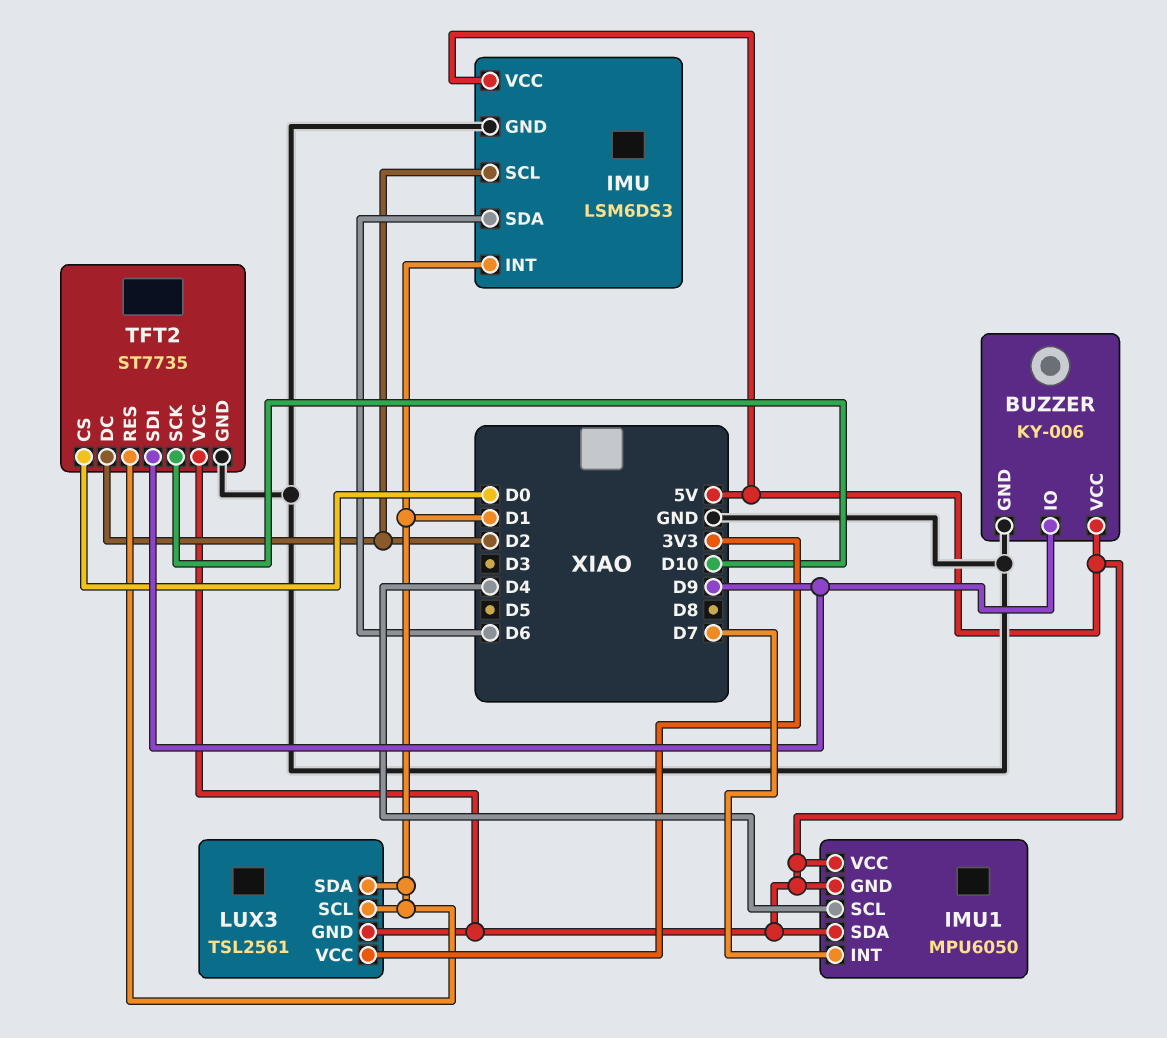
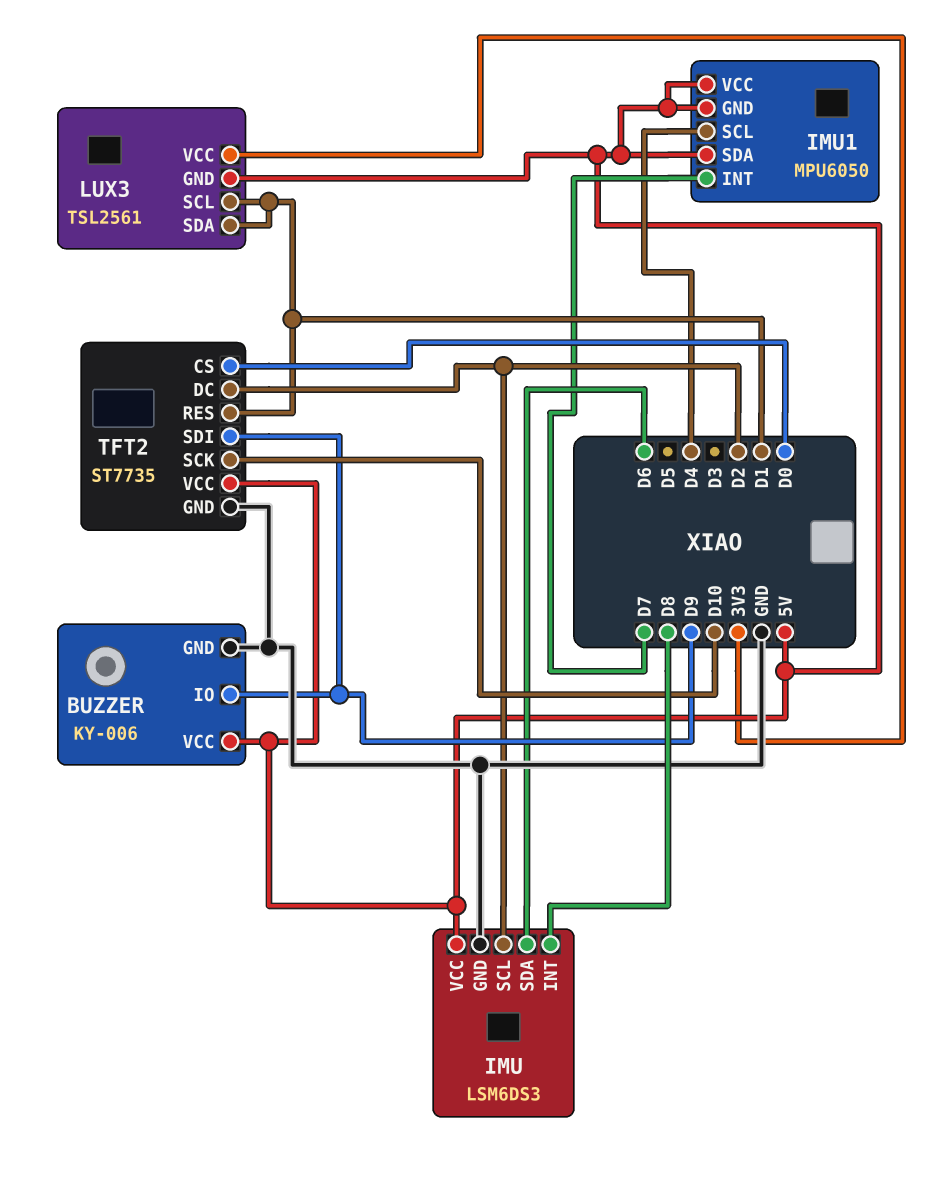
IMU pin INT: D1 -> D8

